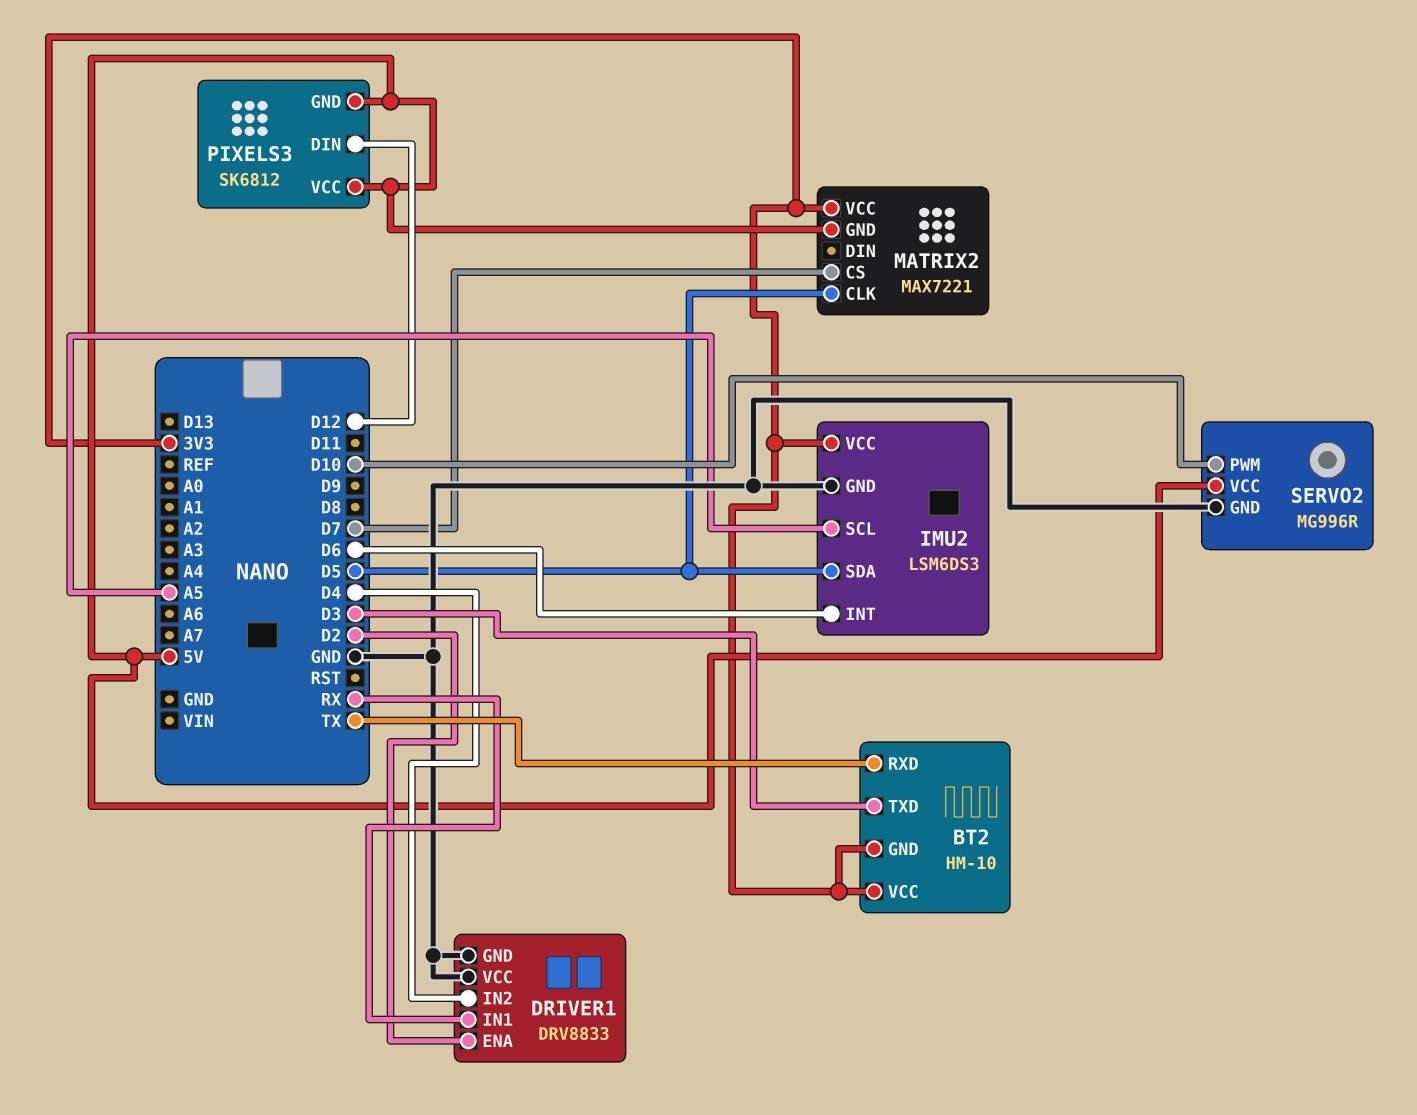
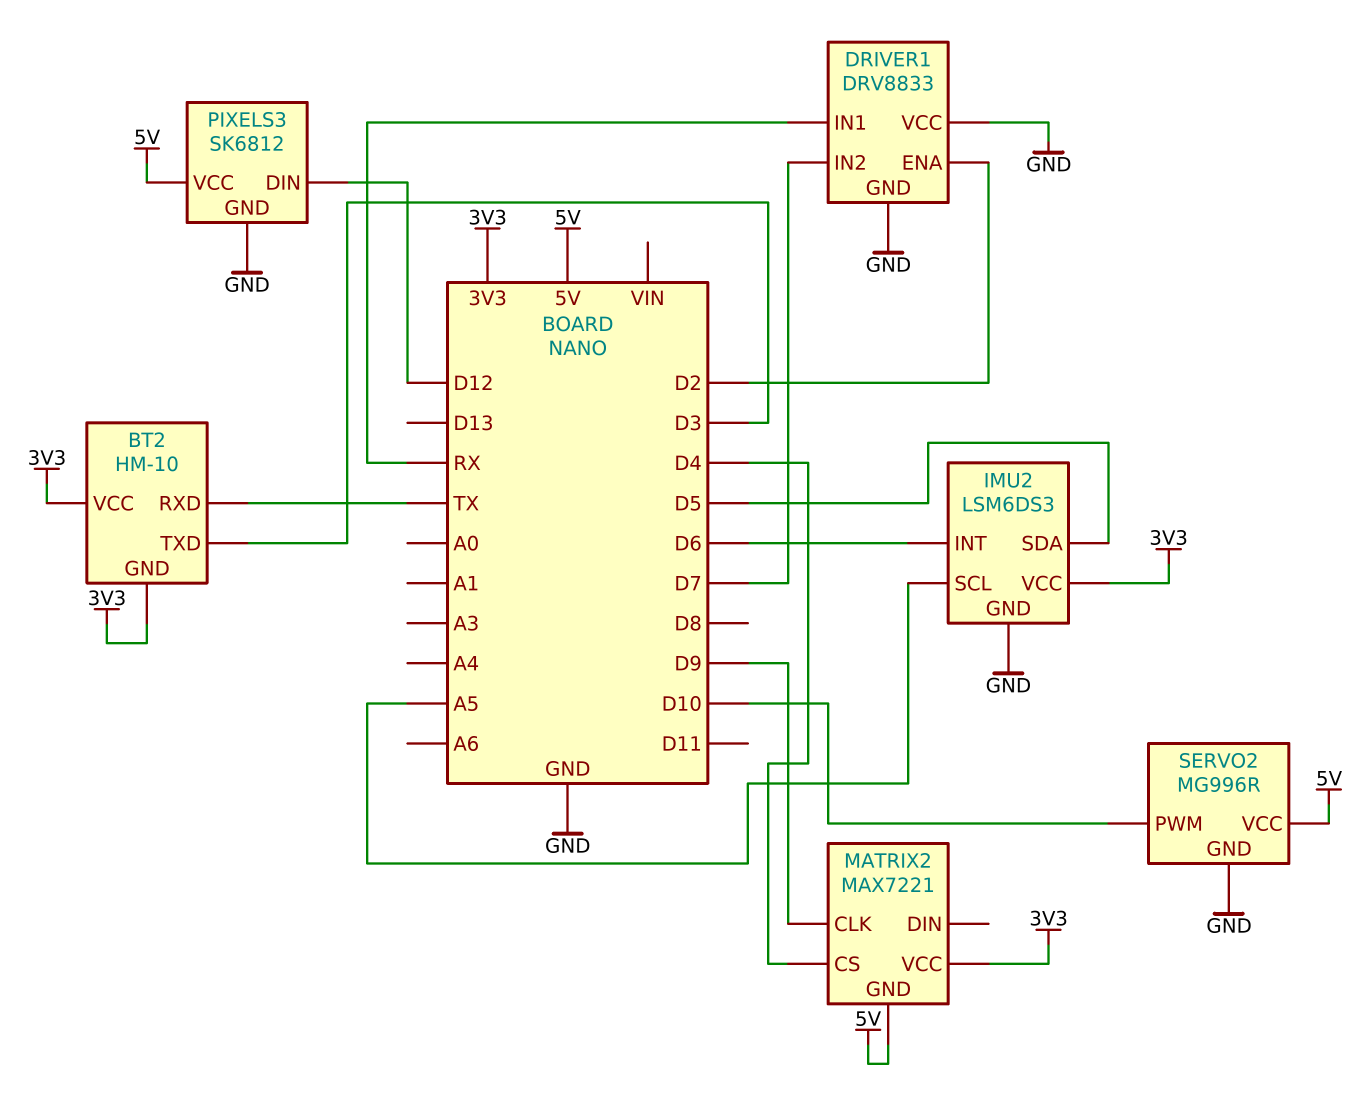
DRIVER1 pin IN2: D4 -> D7
MATRIX2 pin CLK: D5 -> D9
MATRIX2 pin CS: D7 -> D4
PIXELS3 pin GND: 5V -> GND

